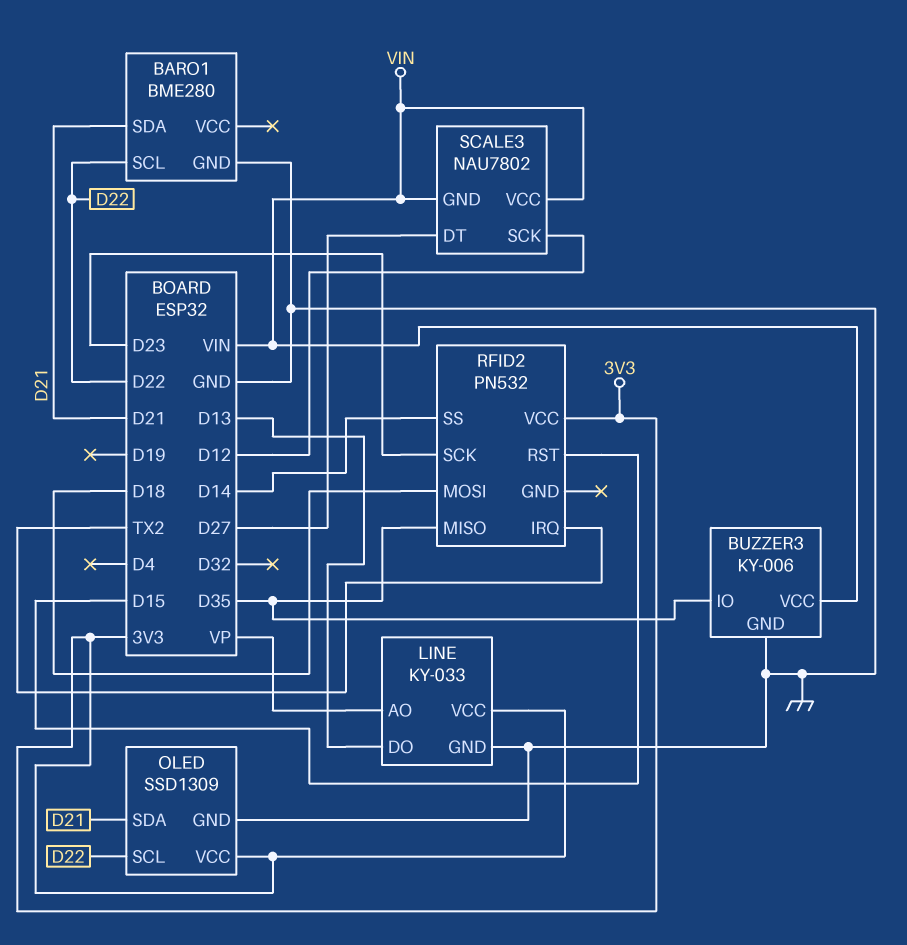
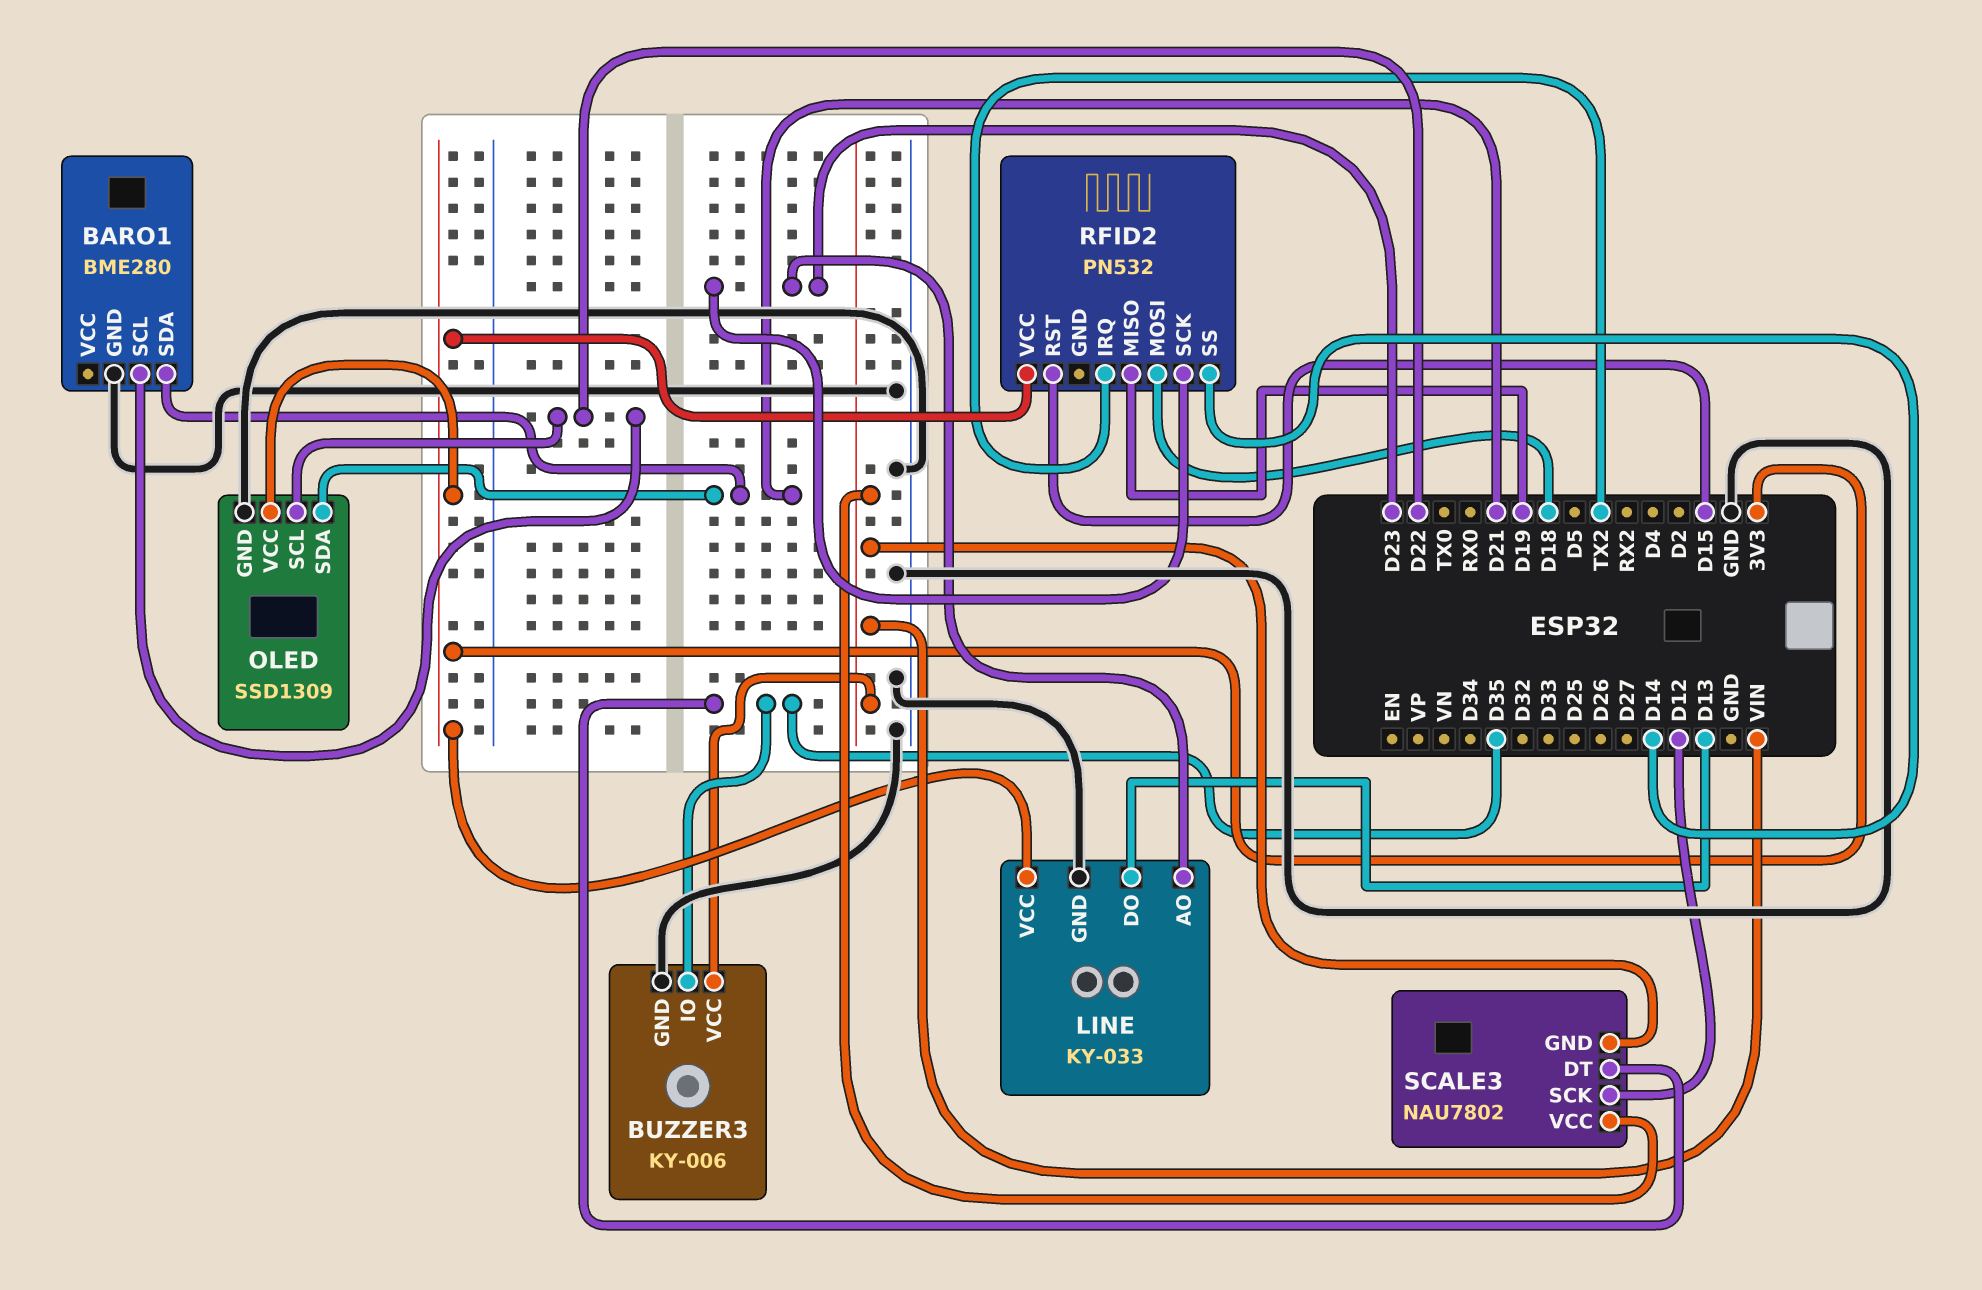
LINE pin AO: VP -> D23
RFID2 pin MISO: D35 -> D19
SCALE3 pin DT: D27 -> D35

